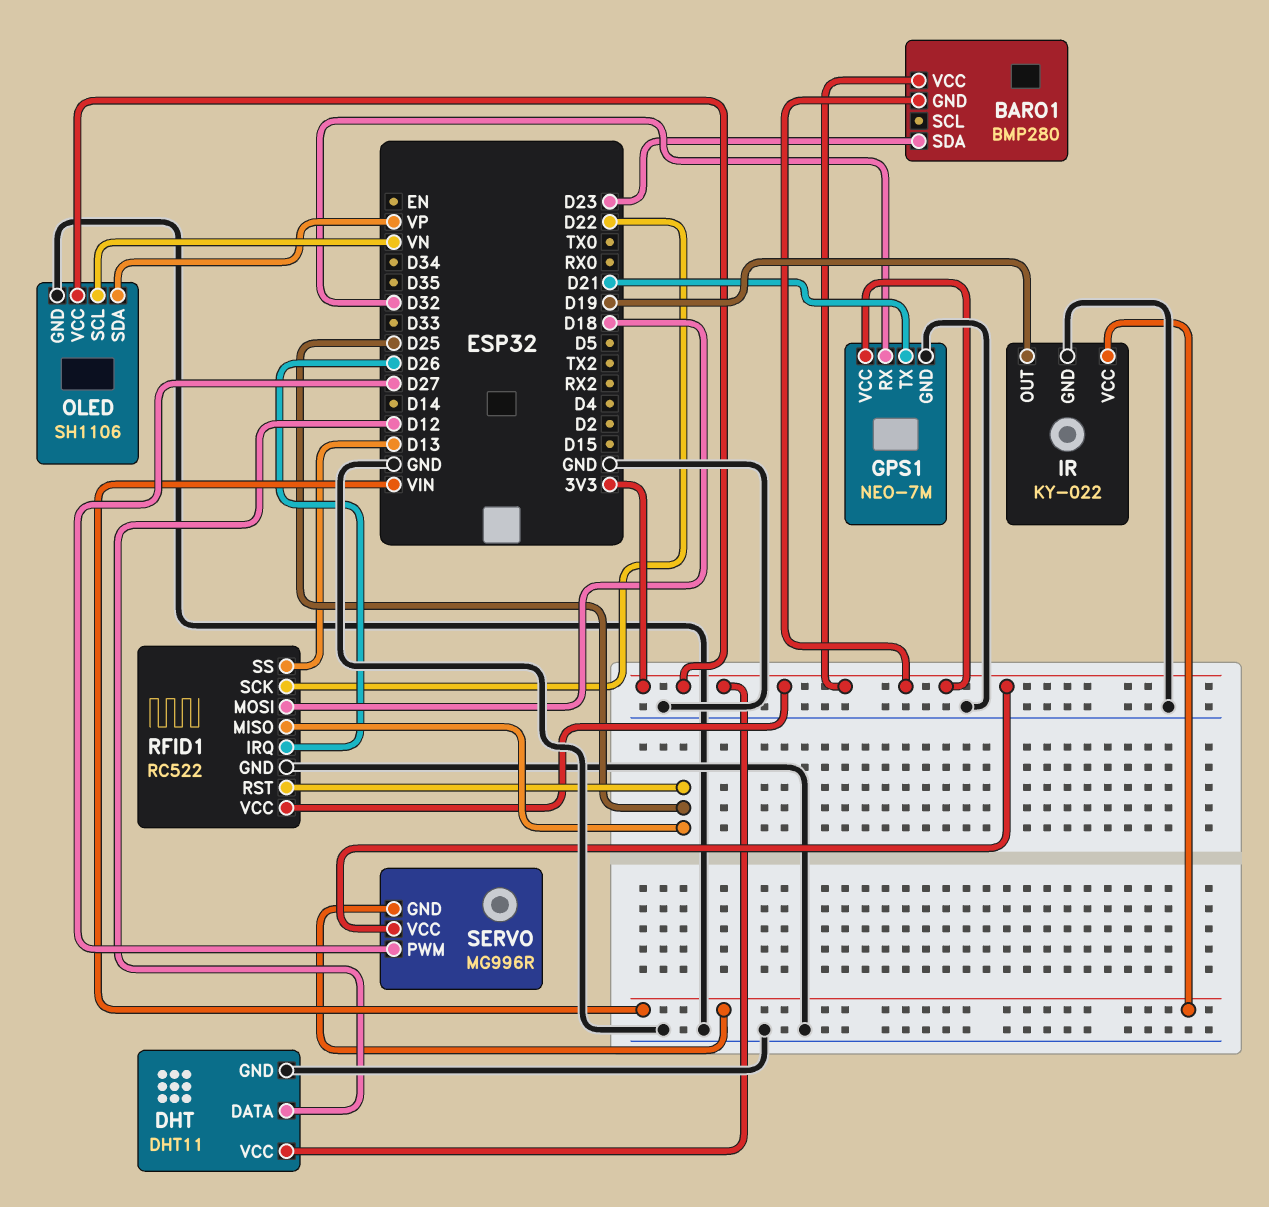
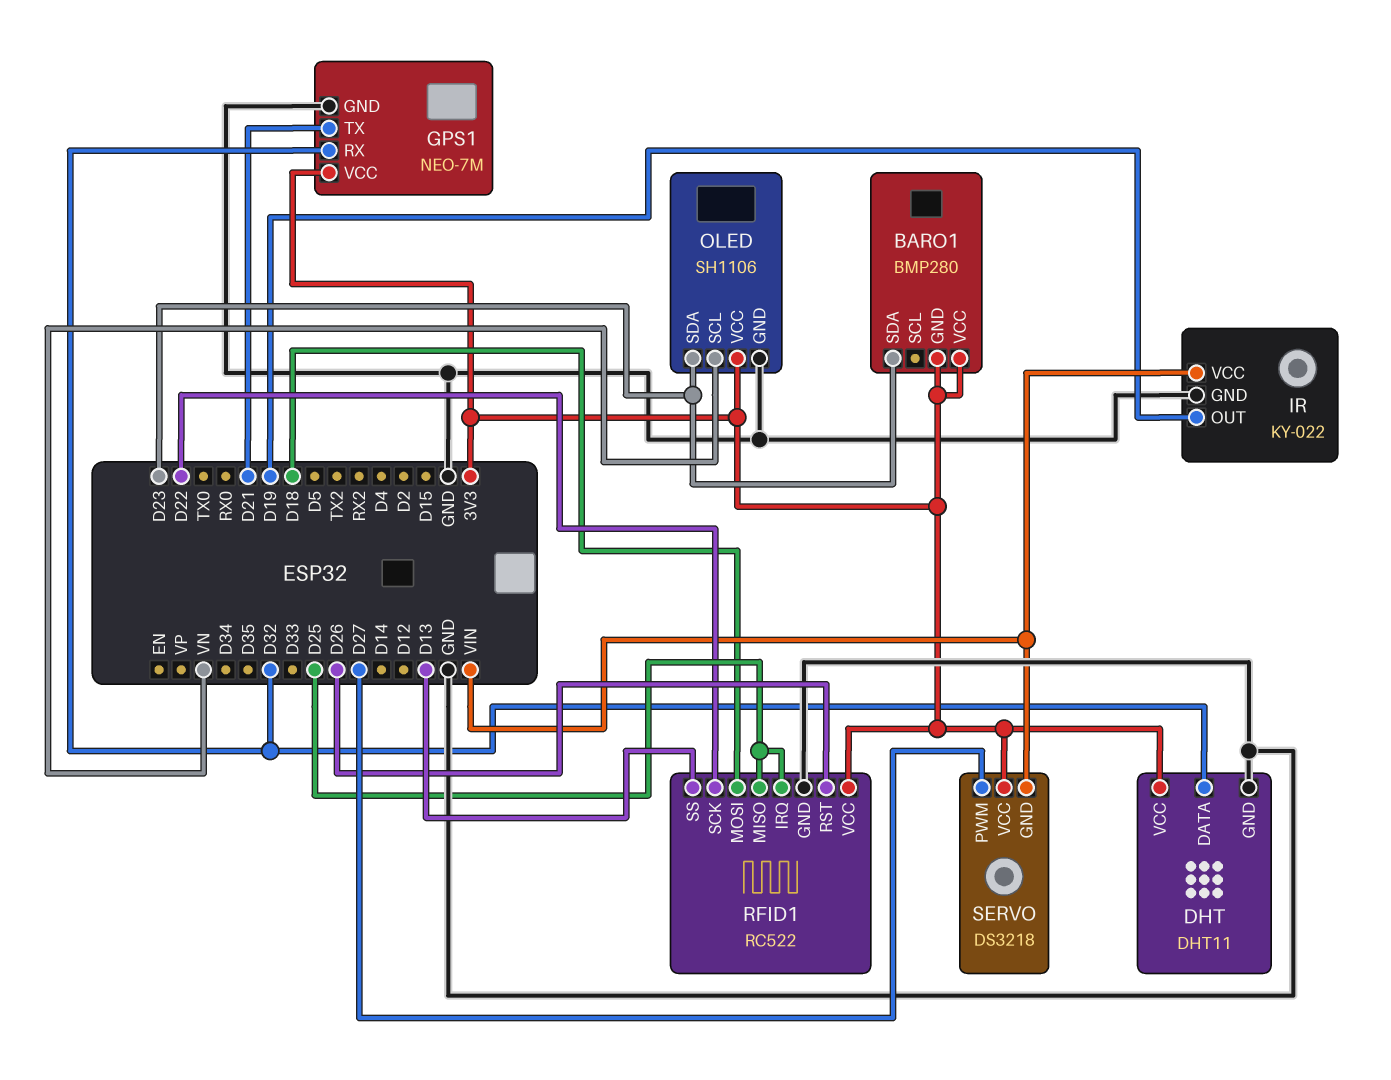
DHT pin DATA: D12 -> D32
OLED pin SDA: VP -> D23
RFID1 pin IRQ: D26 -> D25
RFID1 pin RST: D25 -> D26
SERVO: MG996R -> DS3218

